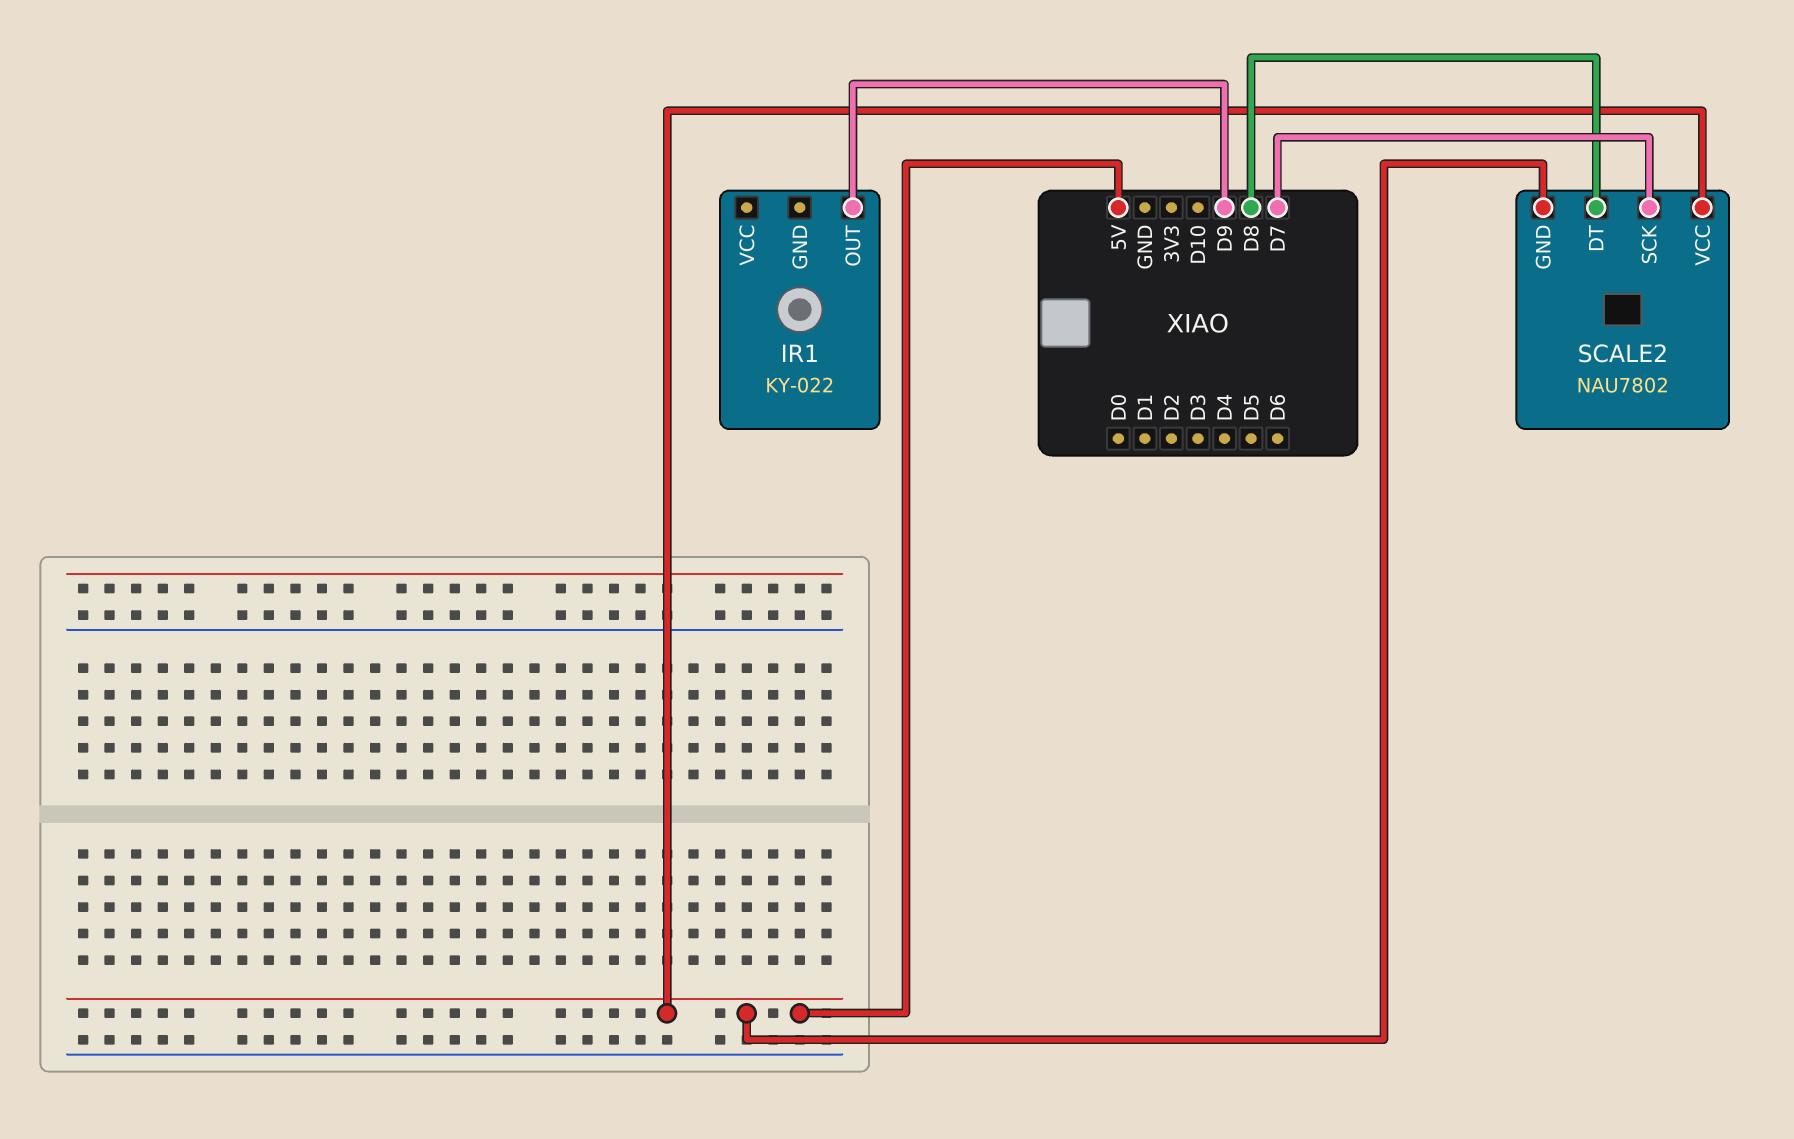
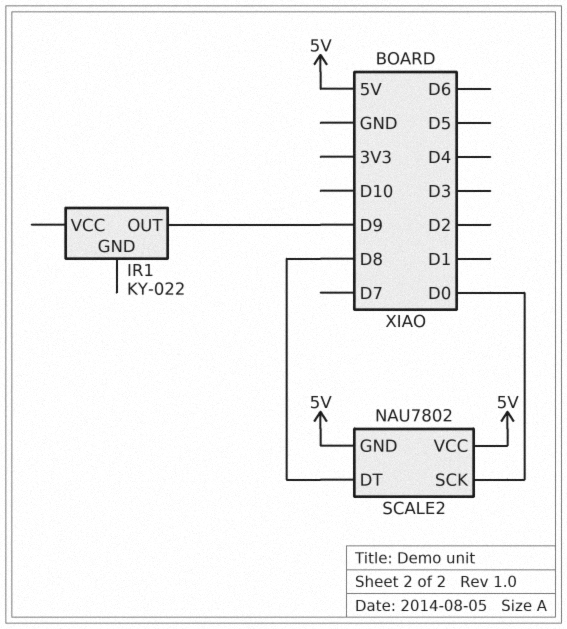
SCALE2 pin SCK: D7 -> D0

